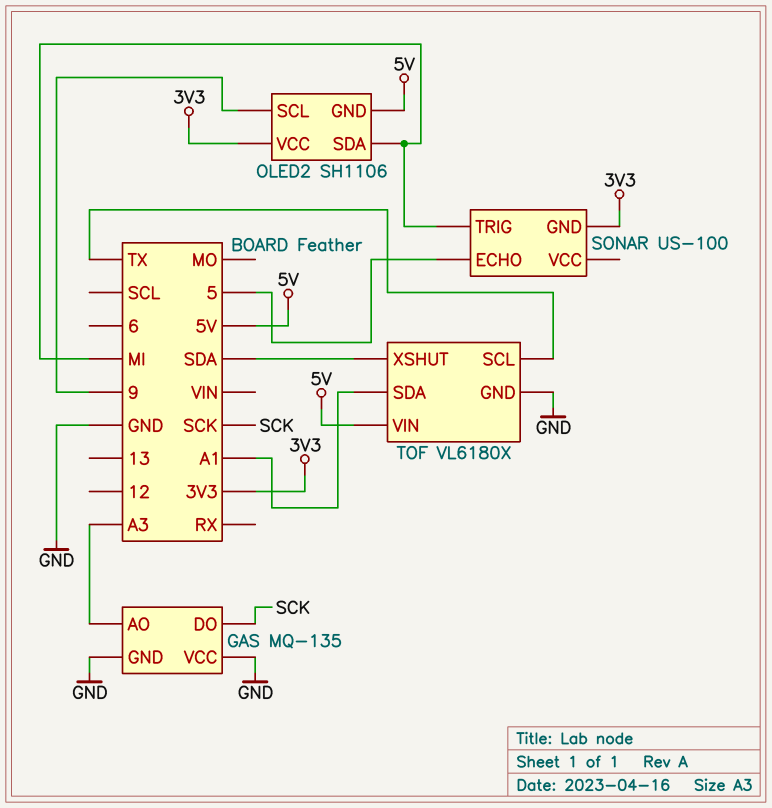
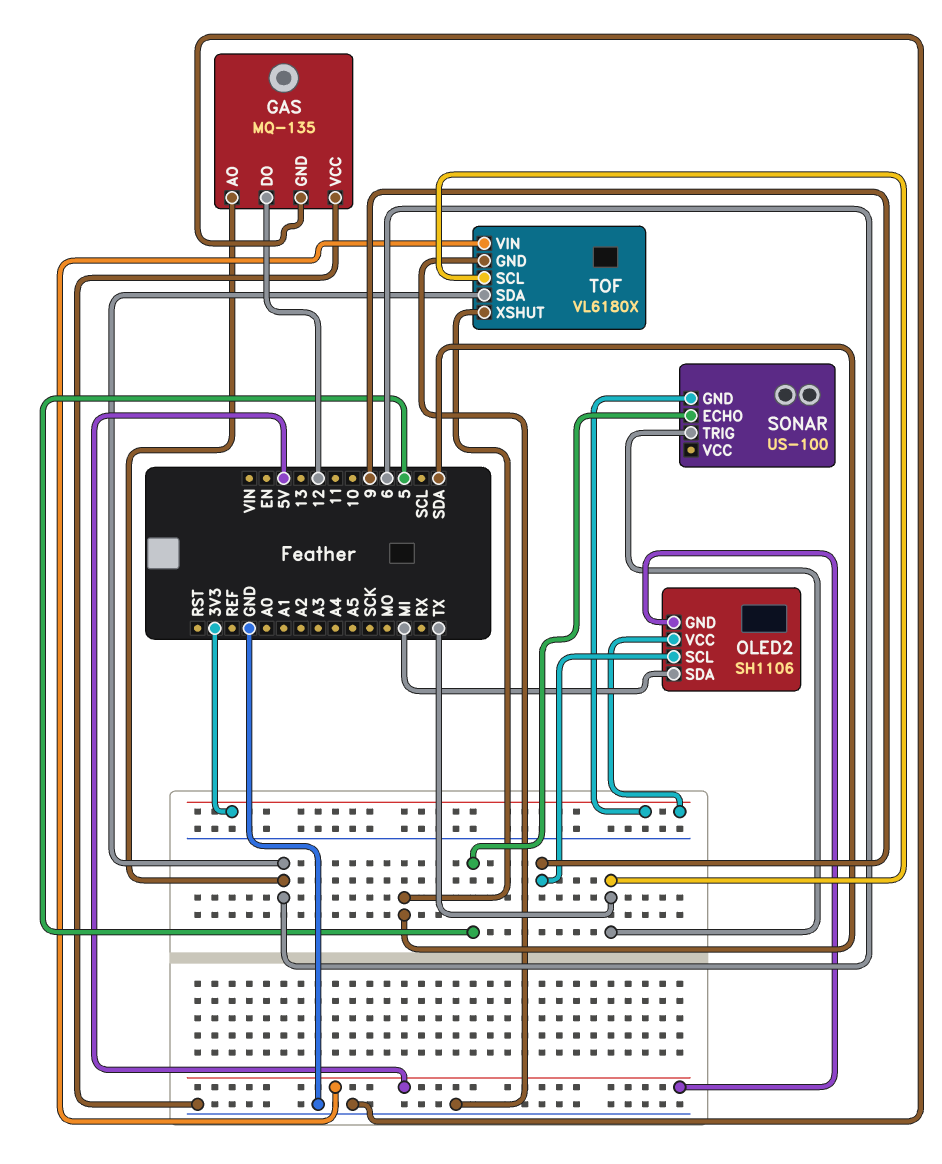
GAS pin AO: A3 -> 6
GAS pin DO: SCK -> 12
SONAR pin TRIG: MI -> TX
TOF pin SDA: A1 -> 6

